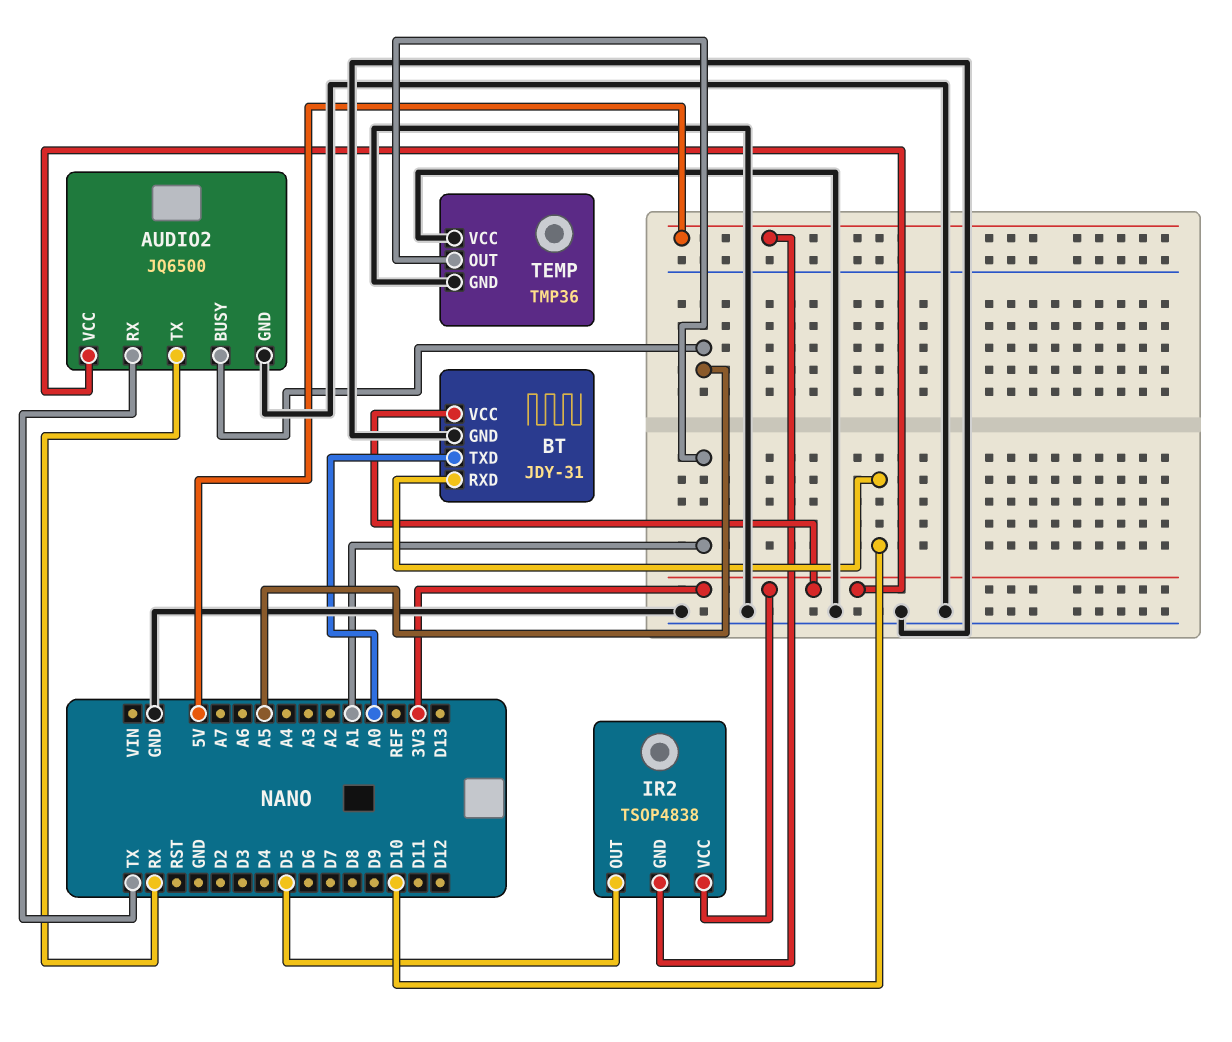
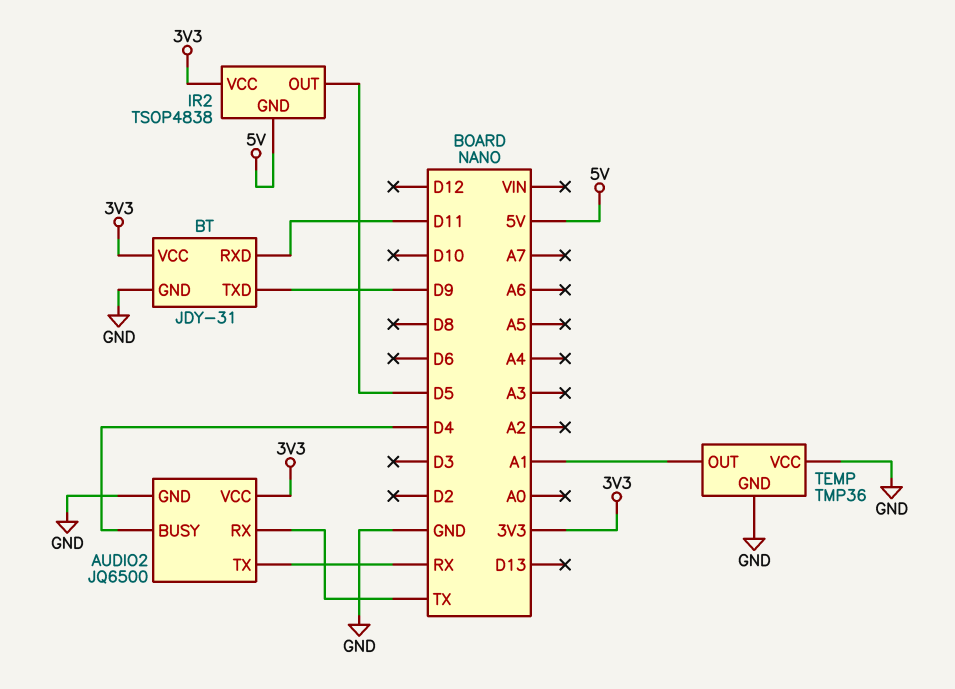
AUDIO2 pin BUSY: A5 -> D4
BT pin RXD: D10 -> D11
BT pin TXD: A0 -> D9

